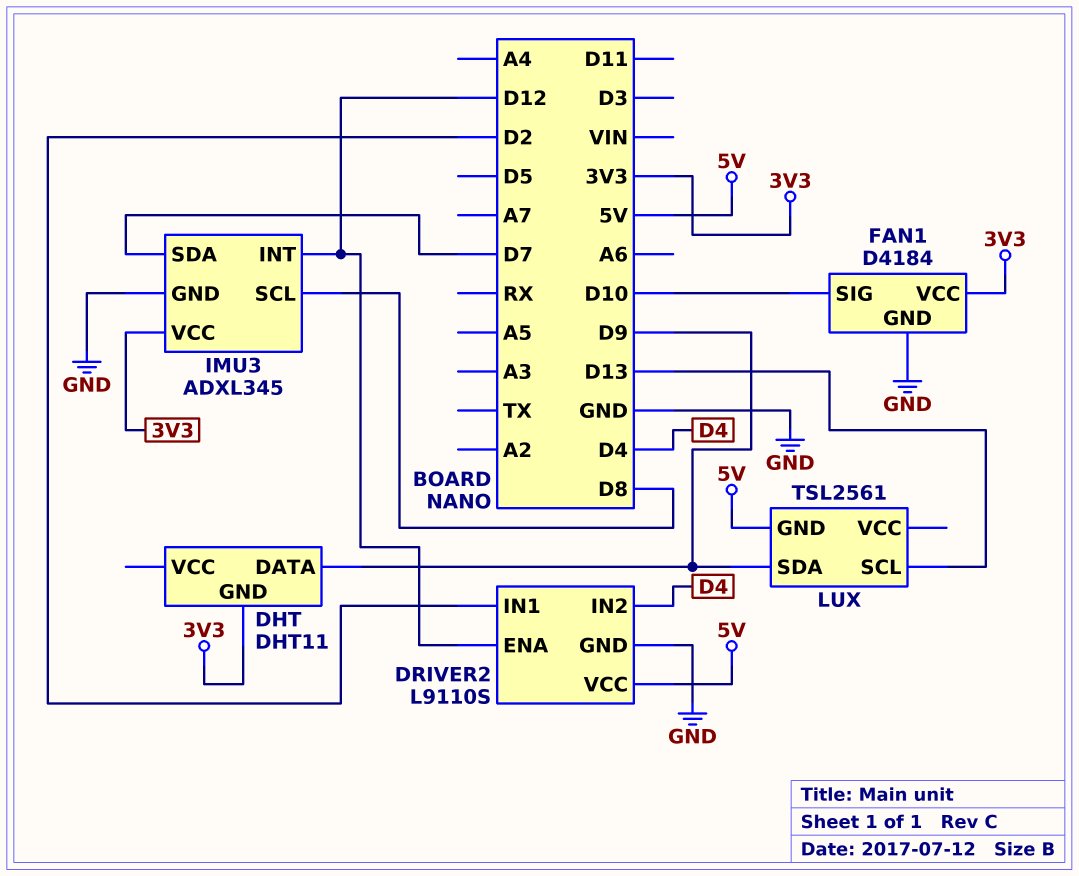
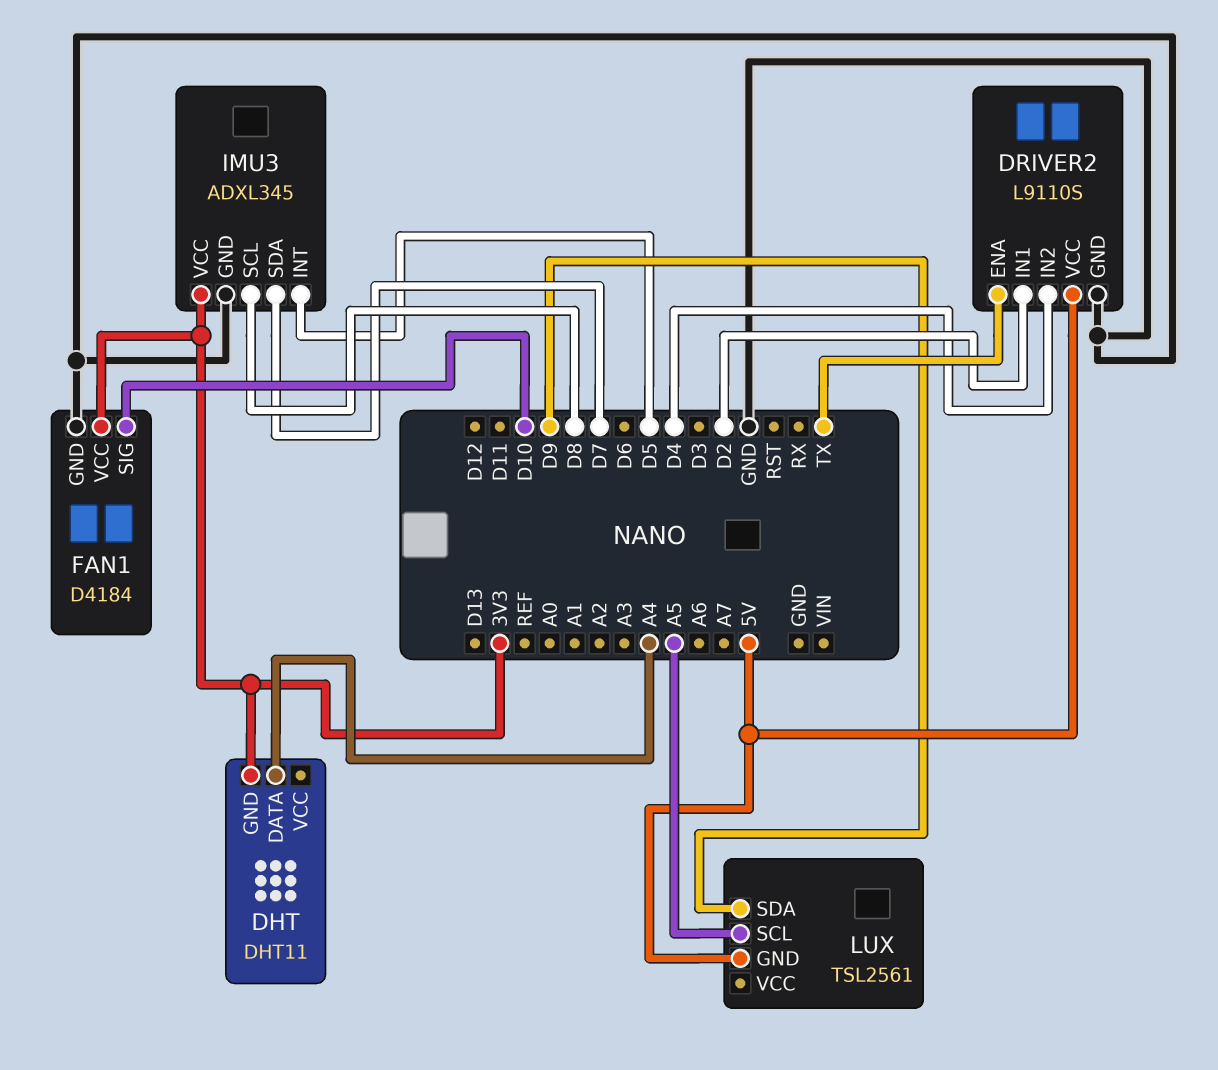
DHT pin DATA: D9 -> A4
DRIVER2 pin ENA: D12 -> TX
IMU3 pin INT: D12 -> D5
LUX pin SCL: D13 -> A5

